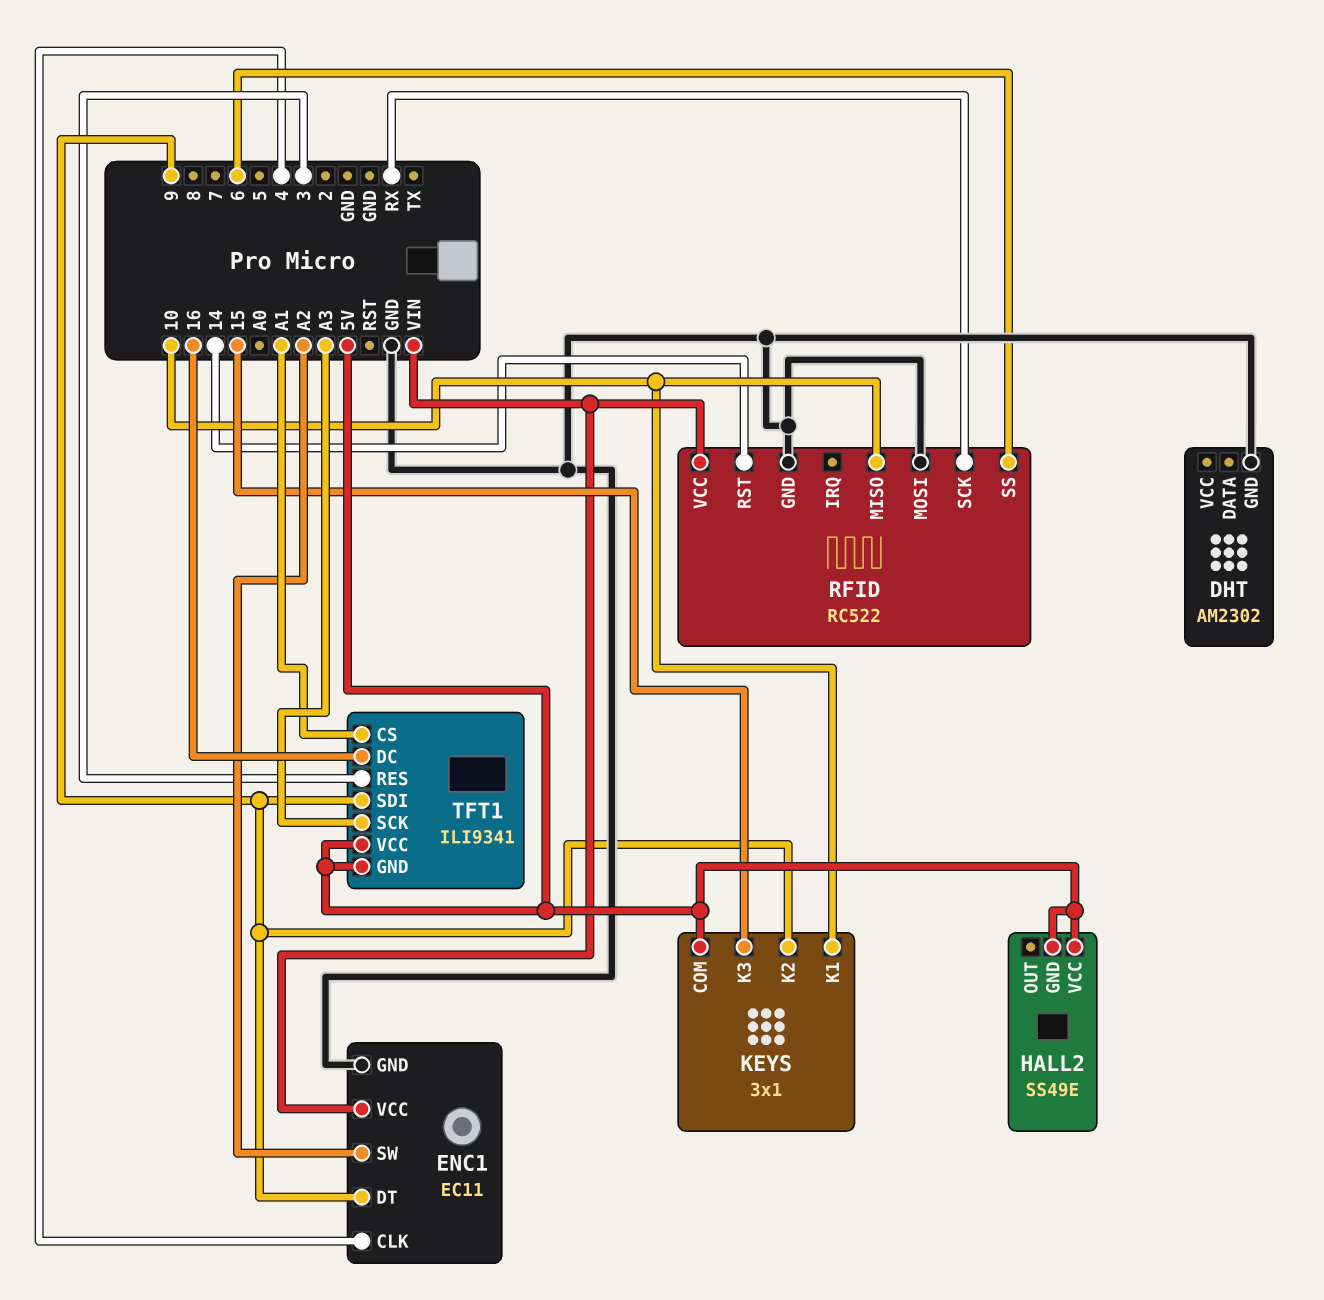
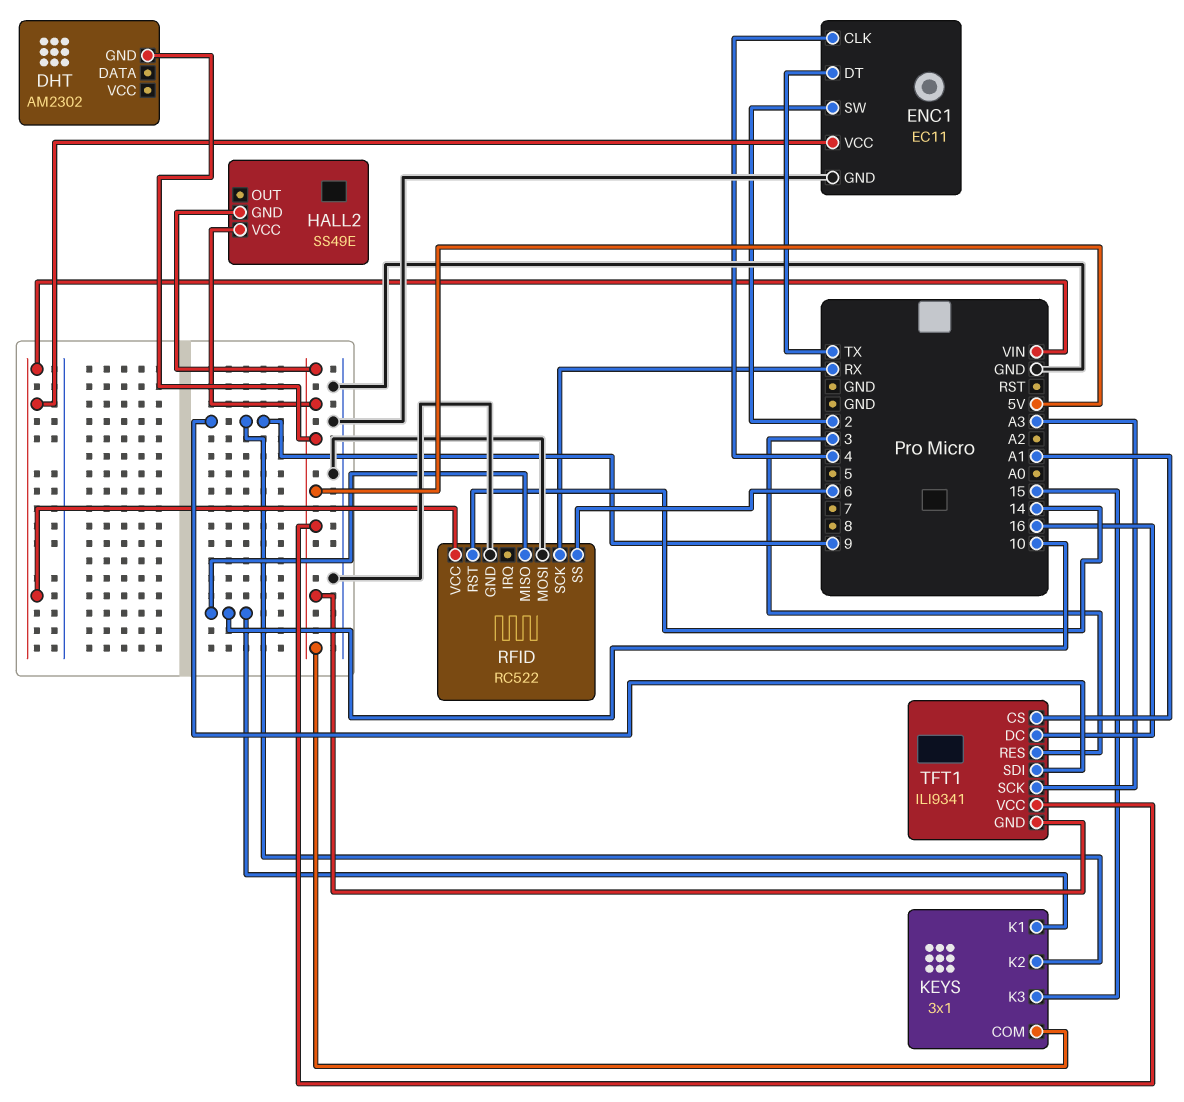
DHT pin GND: GND -> 5V
ENC1 pin DT: 9 -> TX
ENC1 pin SW: A2 -> 2

